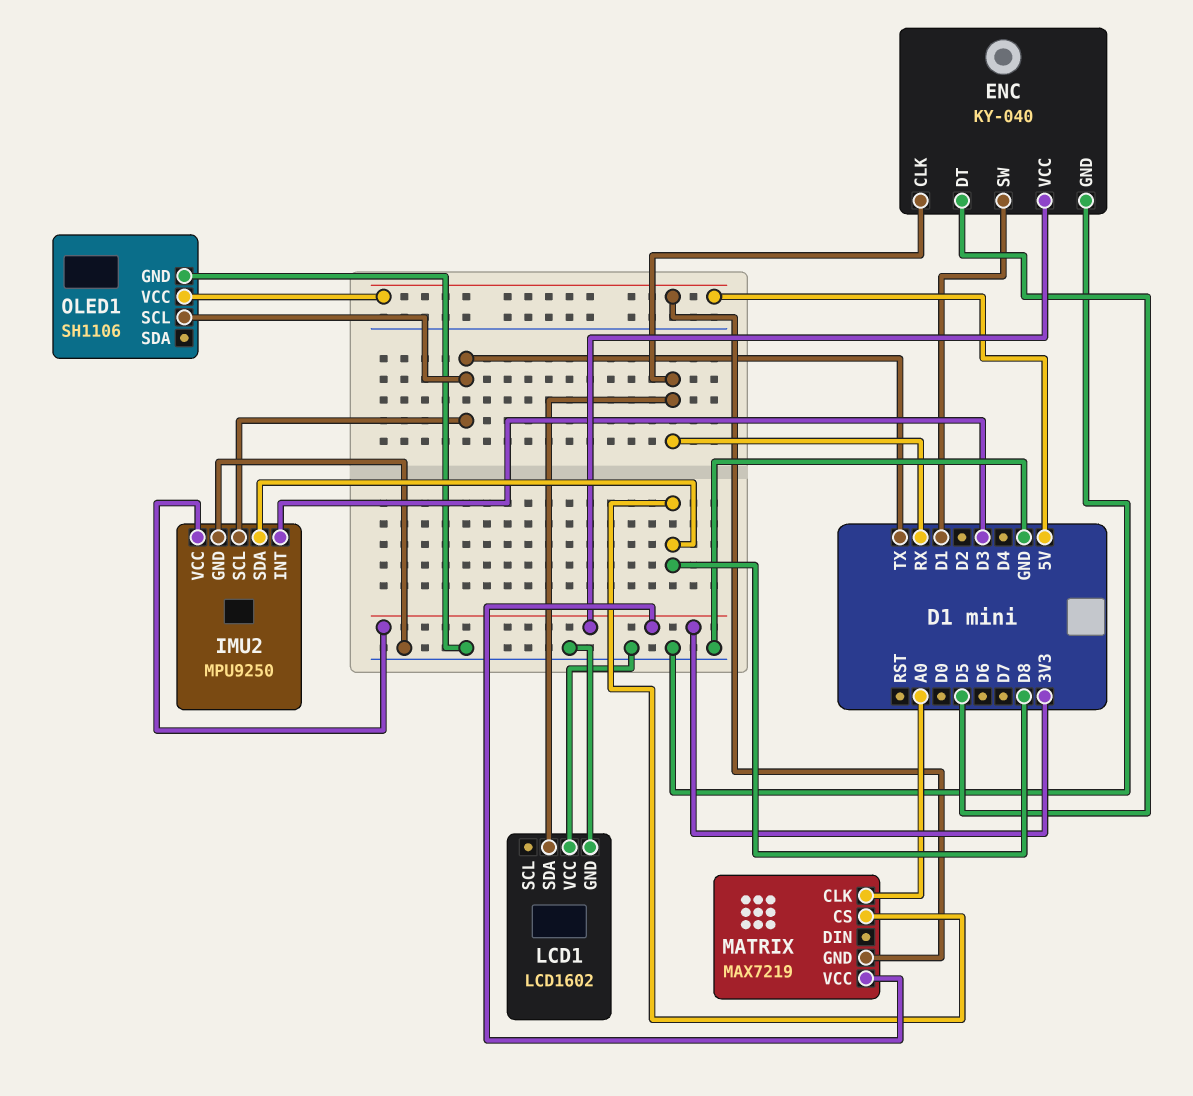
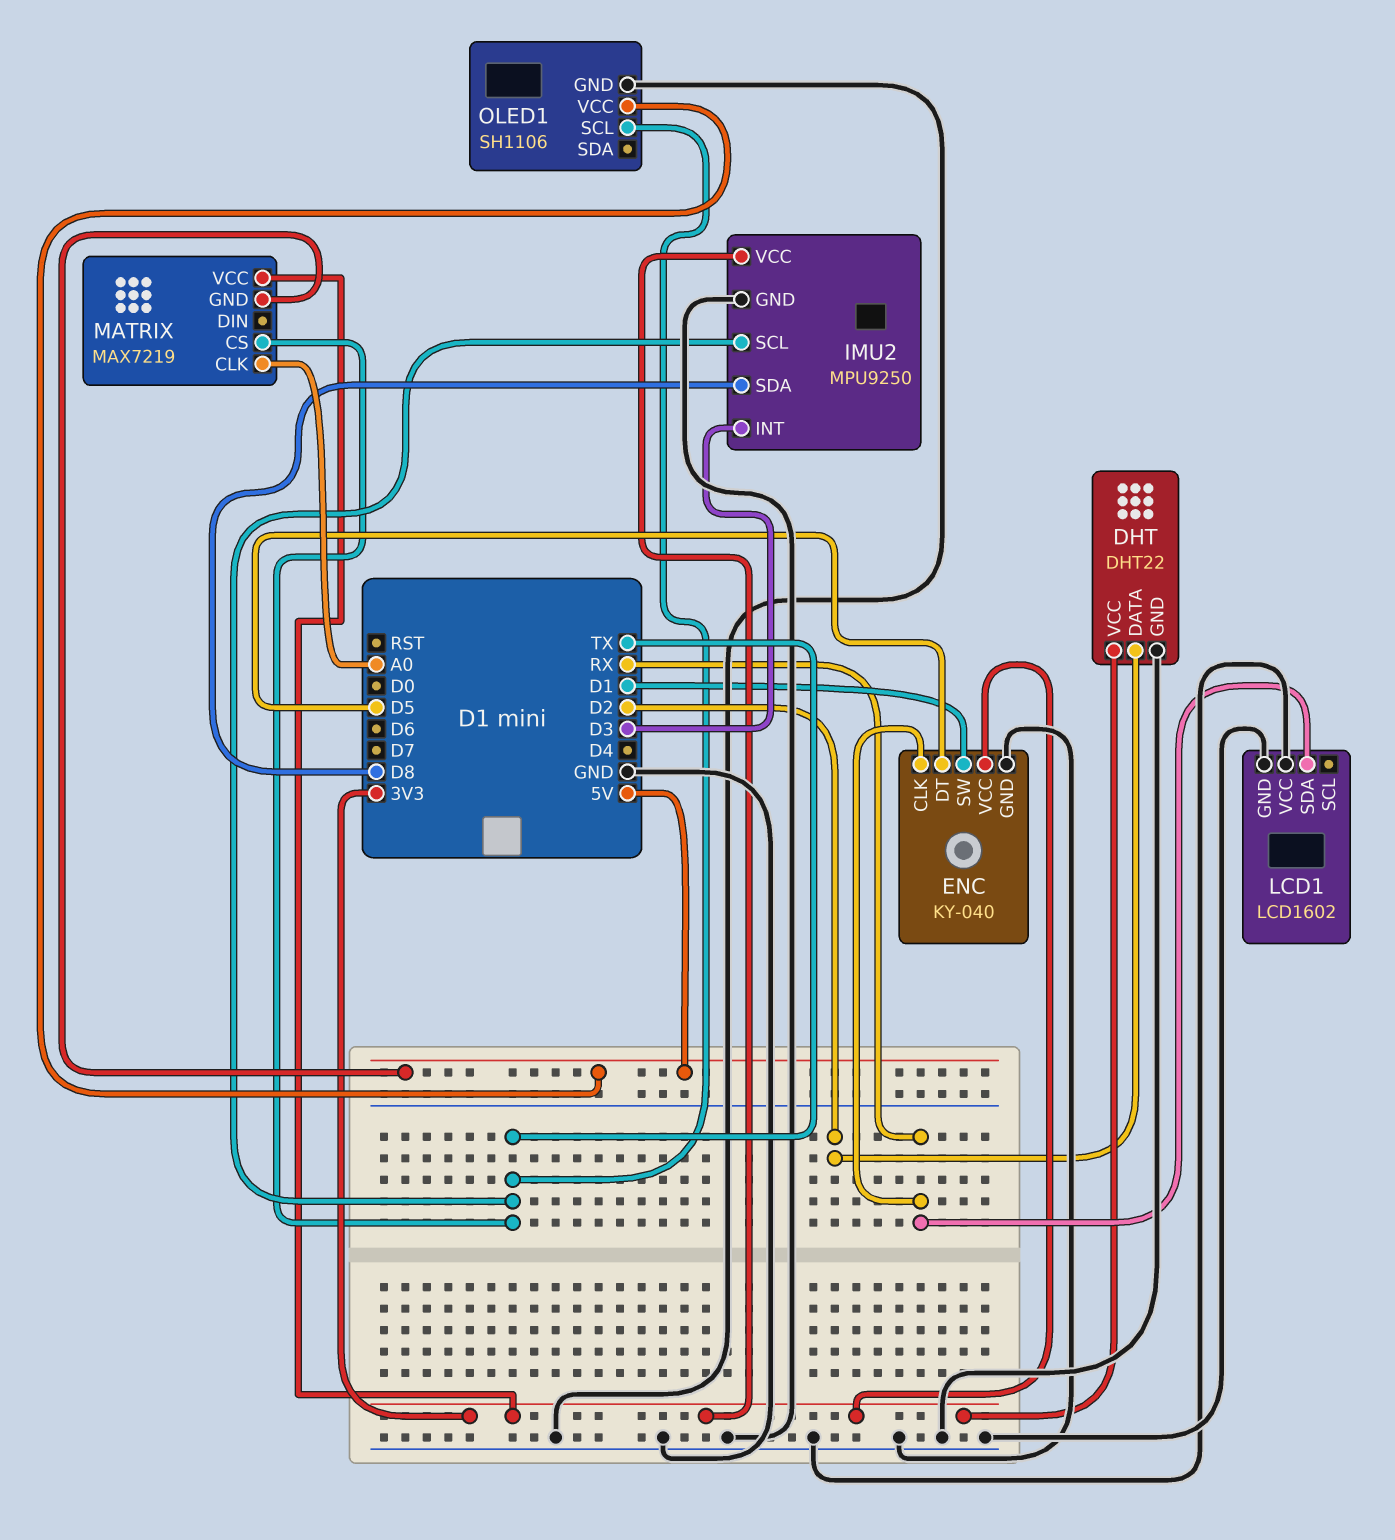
DHT: none -> DHT22
DHT pin DATA: none -> D2
DHT pin GND: none -> GND
DHT pin VCC: none -> 3V3
MATRIX pin CS: D8 -> TX

